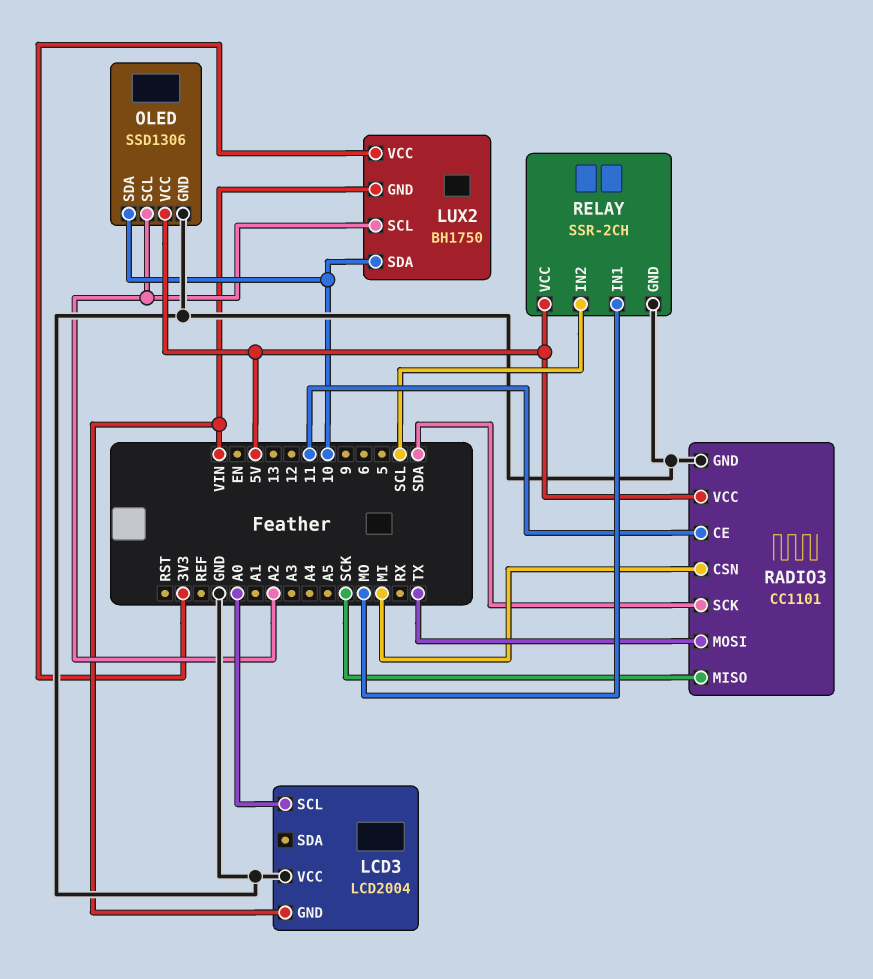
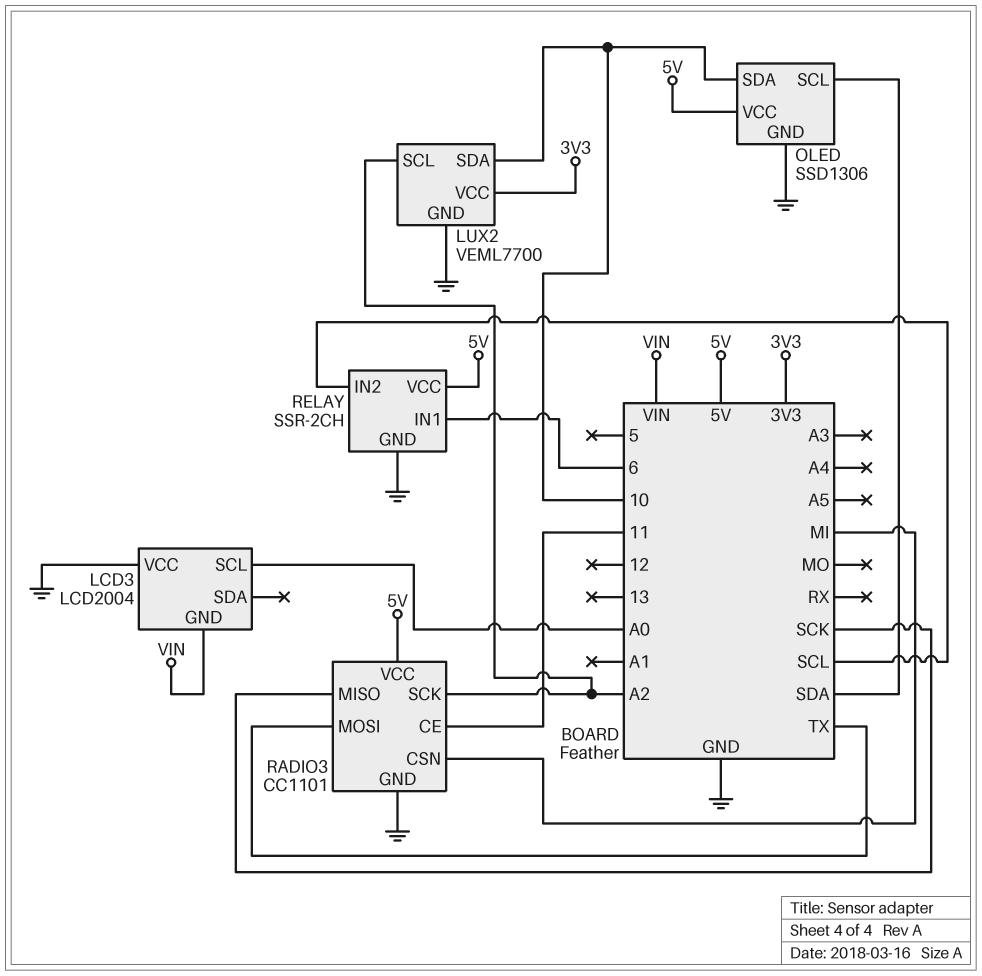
LUX2: BH1750 -> VEML7700
LUX2 pin GND: VIN -> GND
OLED pin SCL: A2 -> SDA
RADIO3 pin SCK: SDA -> A2
RELAY pin IN1: MO -> 6

